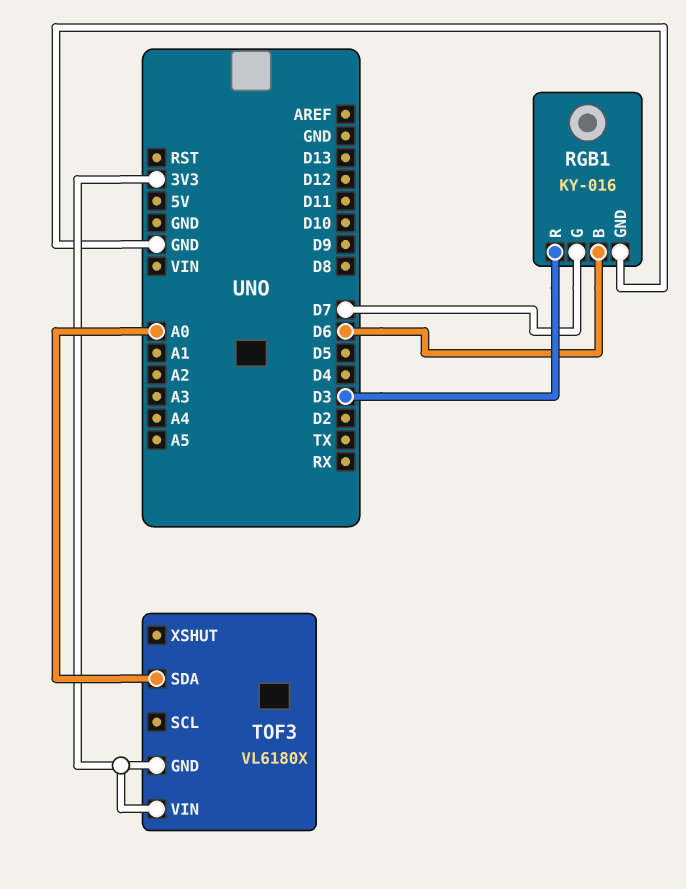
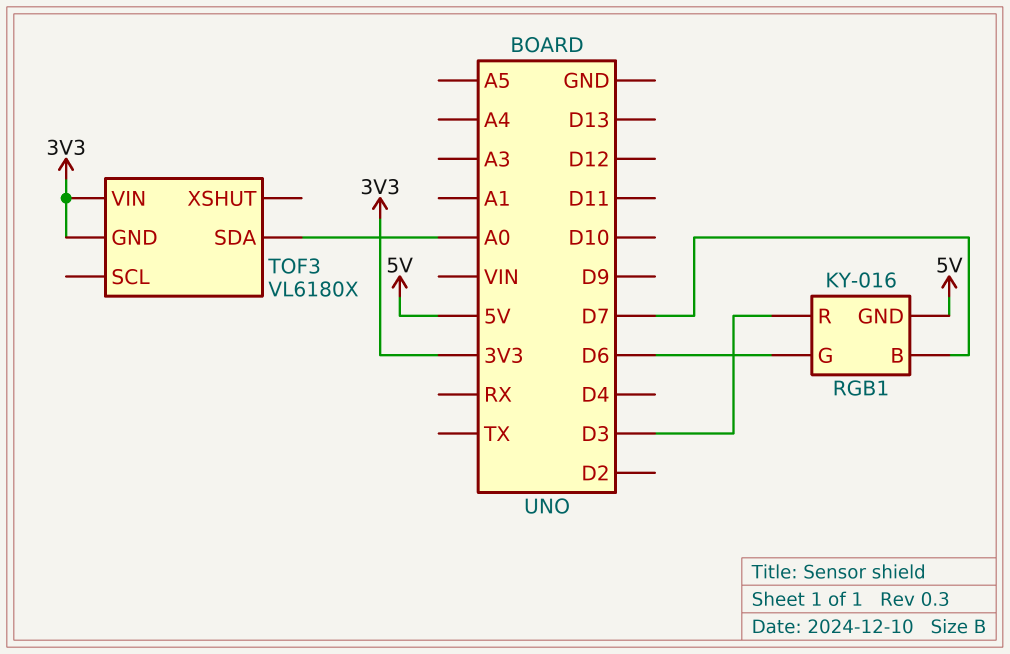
RGB1 pin B: D6 -> D7
RGB1 pin G: D7 -> D6
RGB1 pin GND: GND -> 5V

